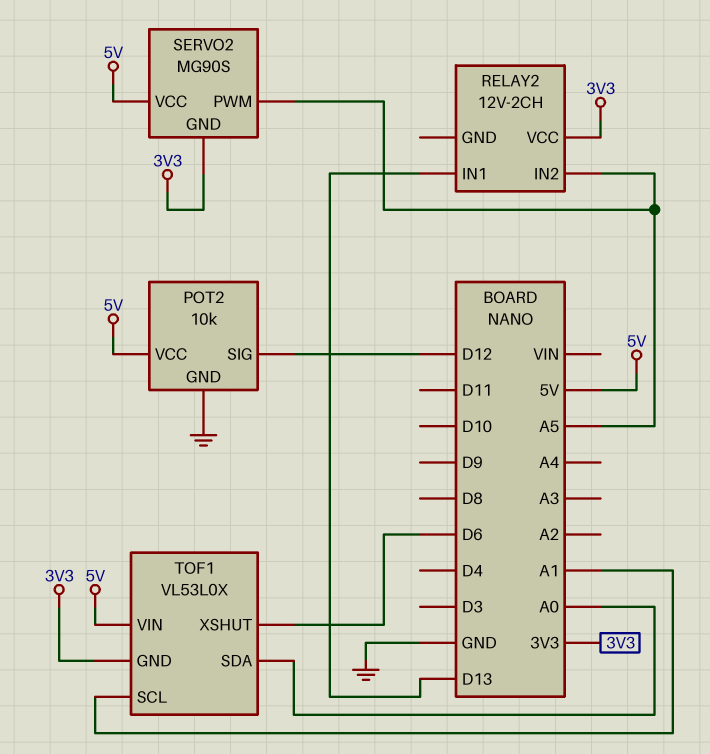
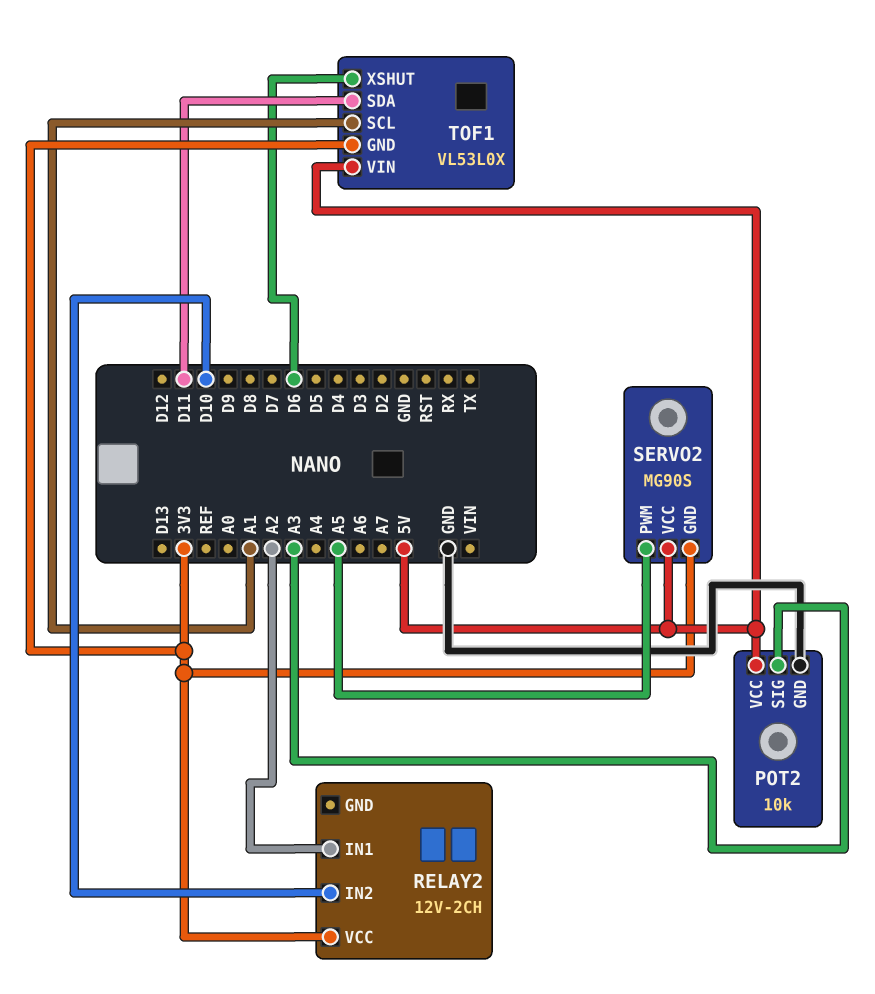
POT2 pin SIG: D12 -> A3
RELAY2 pin IN1: D13 -> A2
RELAY2 pin IN2: A5 -> D10
TOF1 pin SDA: A0 -> D11

